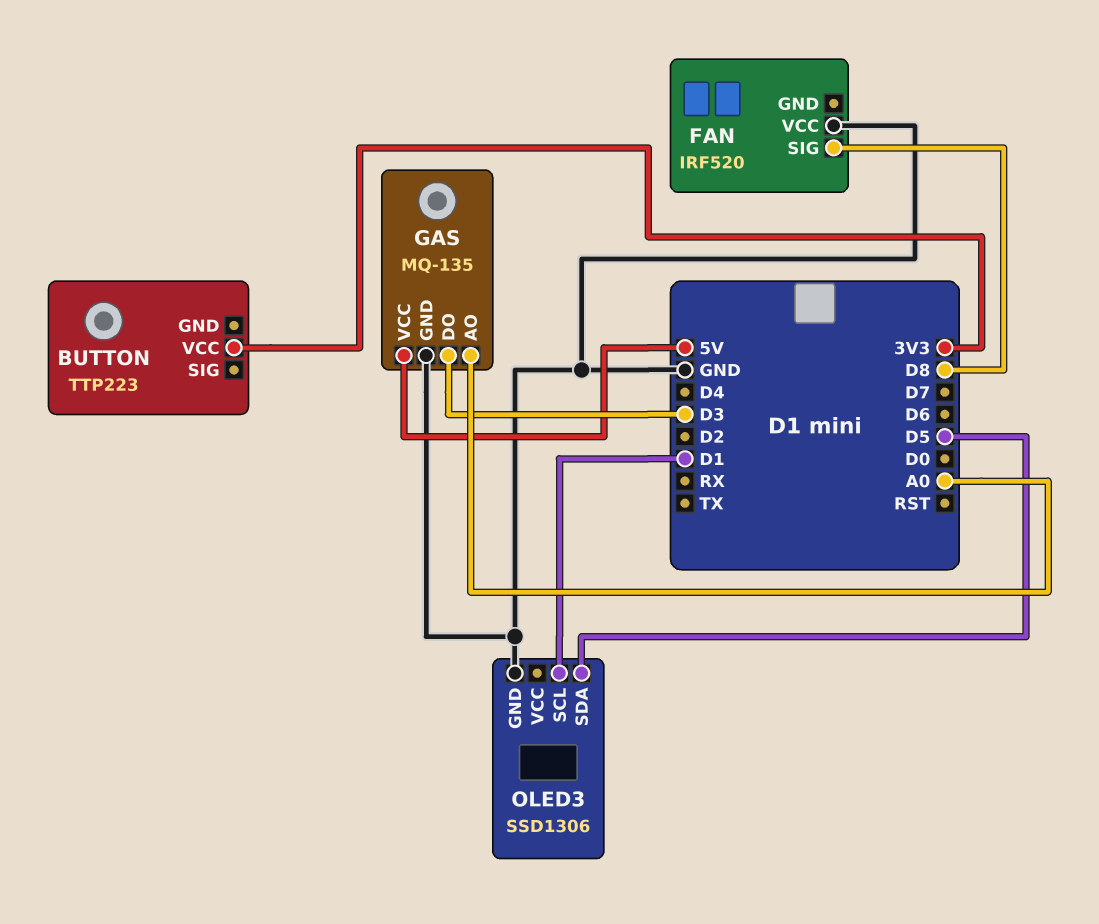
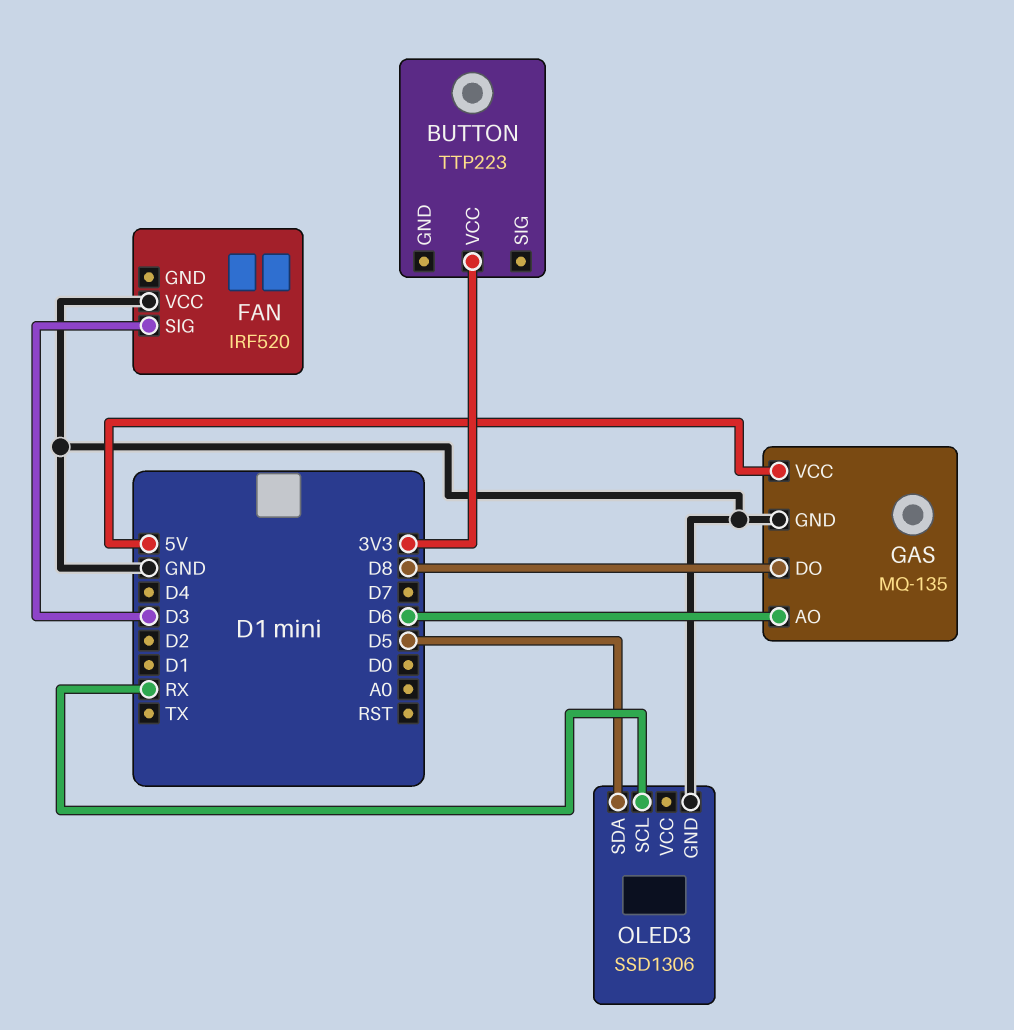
FAN pin SIG: D8 -> D3
GAS pin AO: A0 -> D6
GAS pin DO: D3 -> D8
OLED3 pin SCL: D1 -> RX

